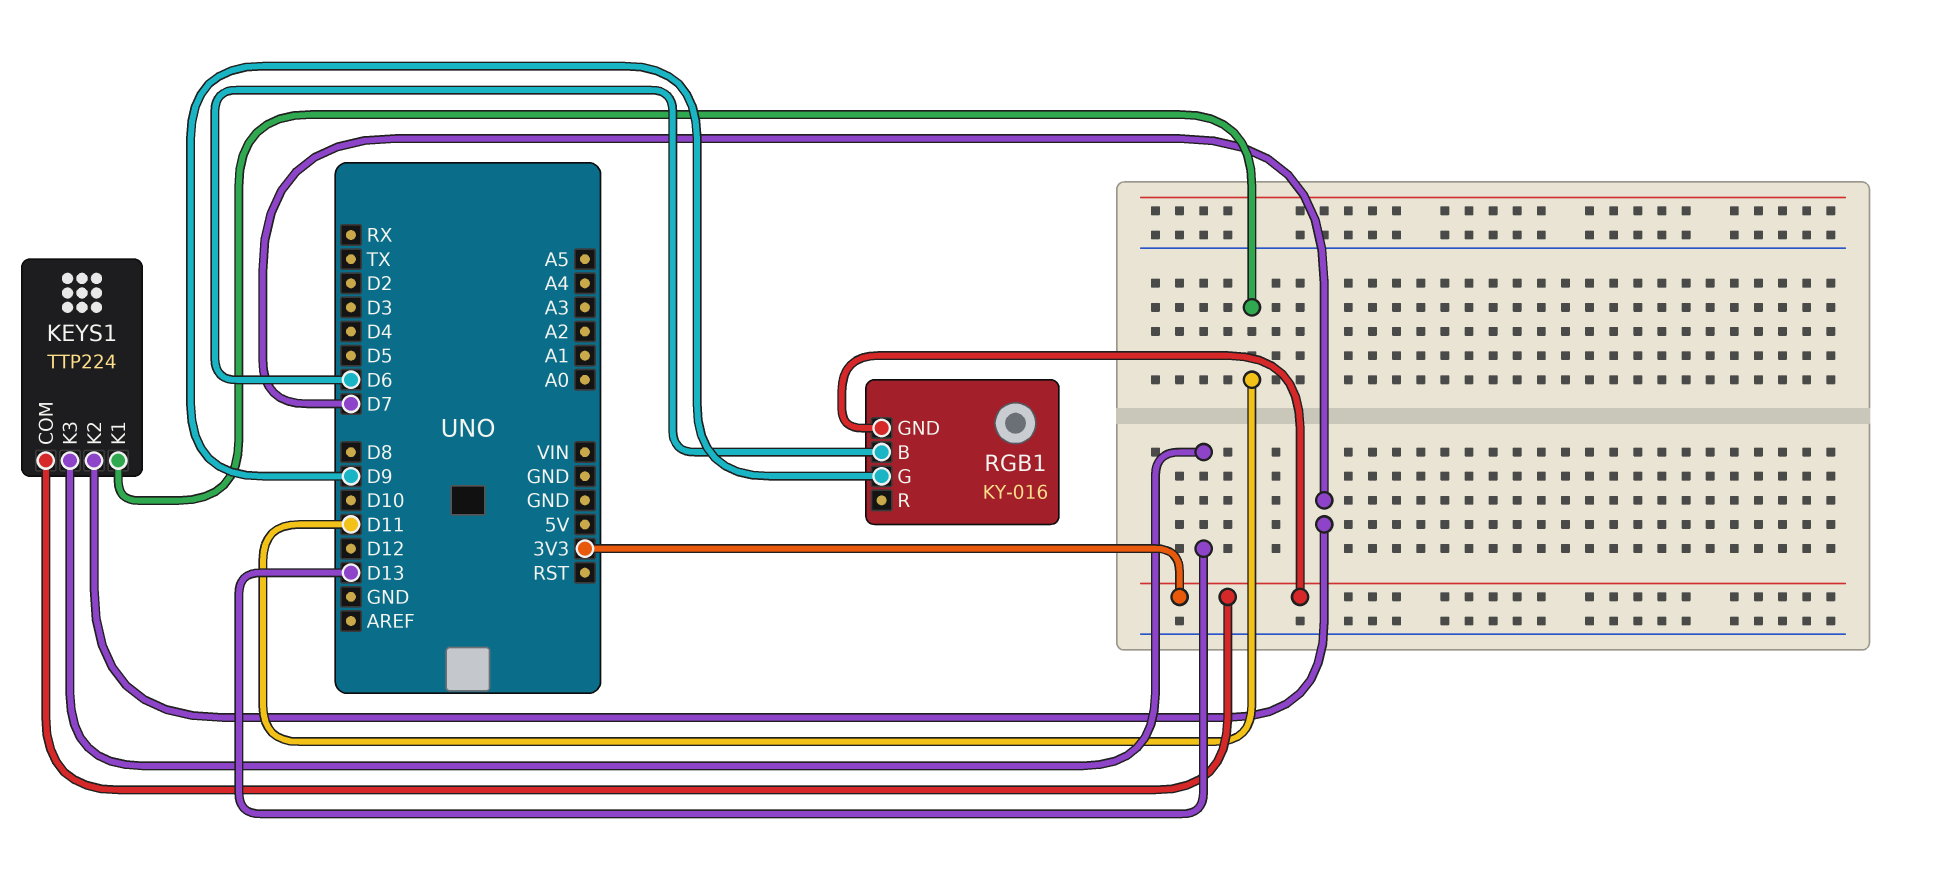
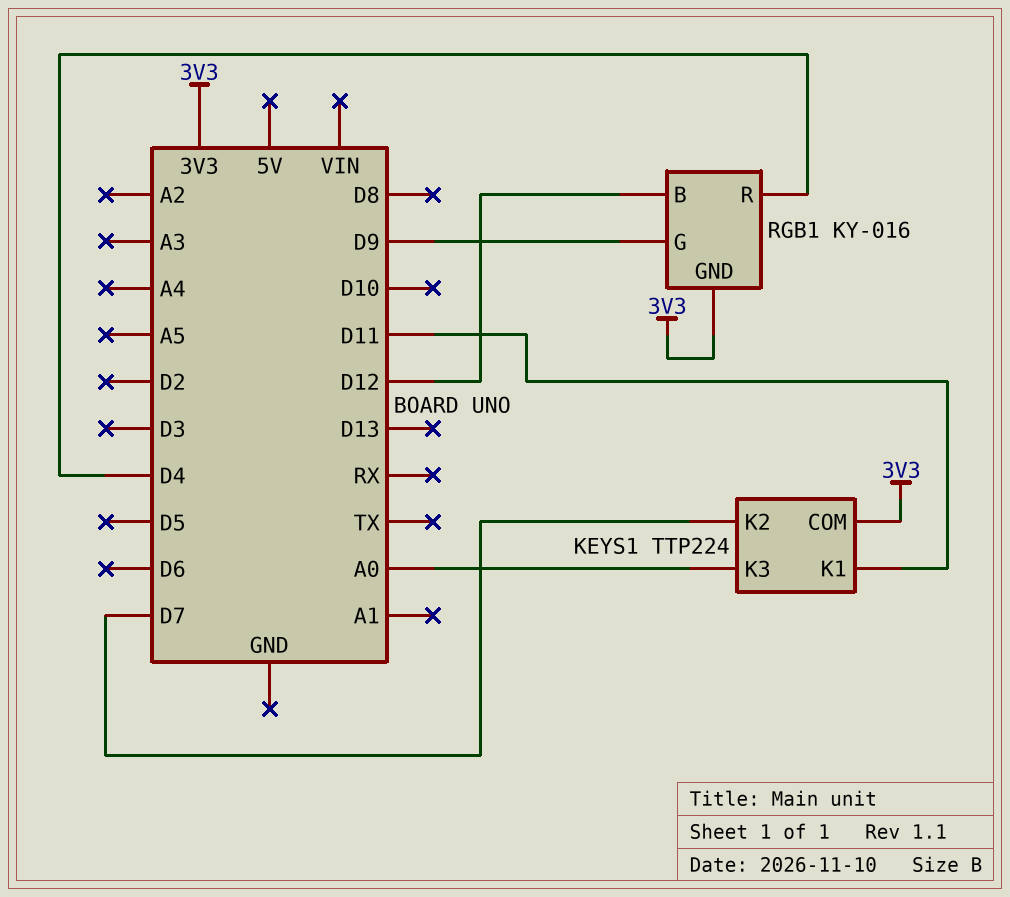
KEYS1 pin K3: D13 -> A0
RGB1 pin B: D6 -> D12
RGB1 pin R: none -> D4

